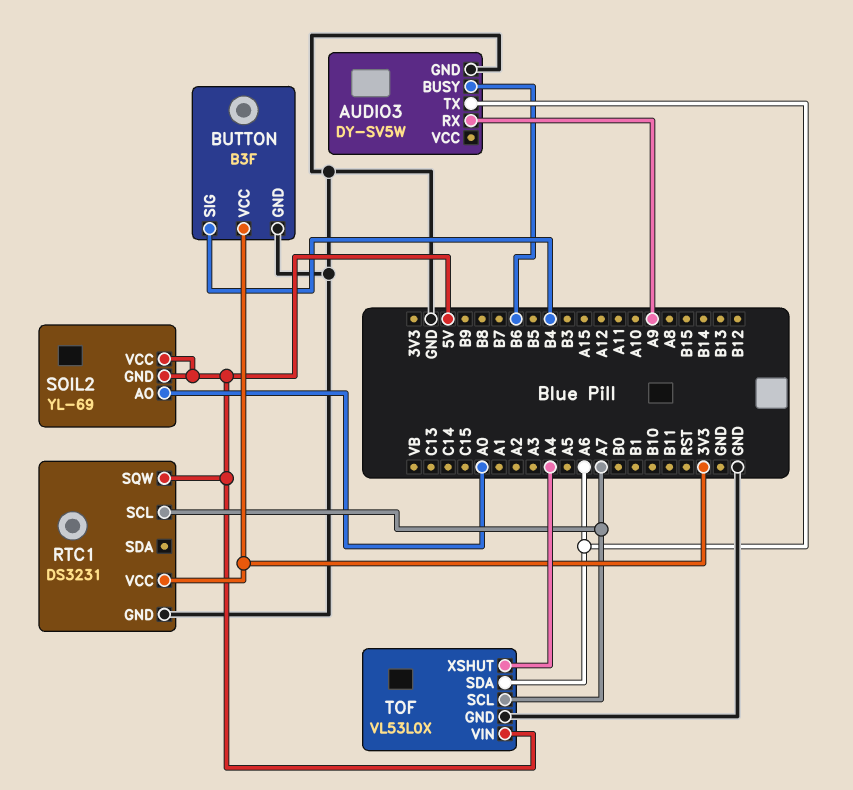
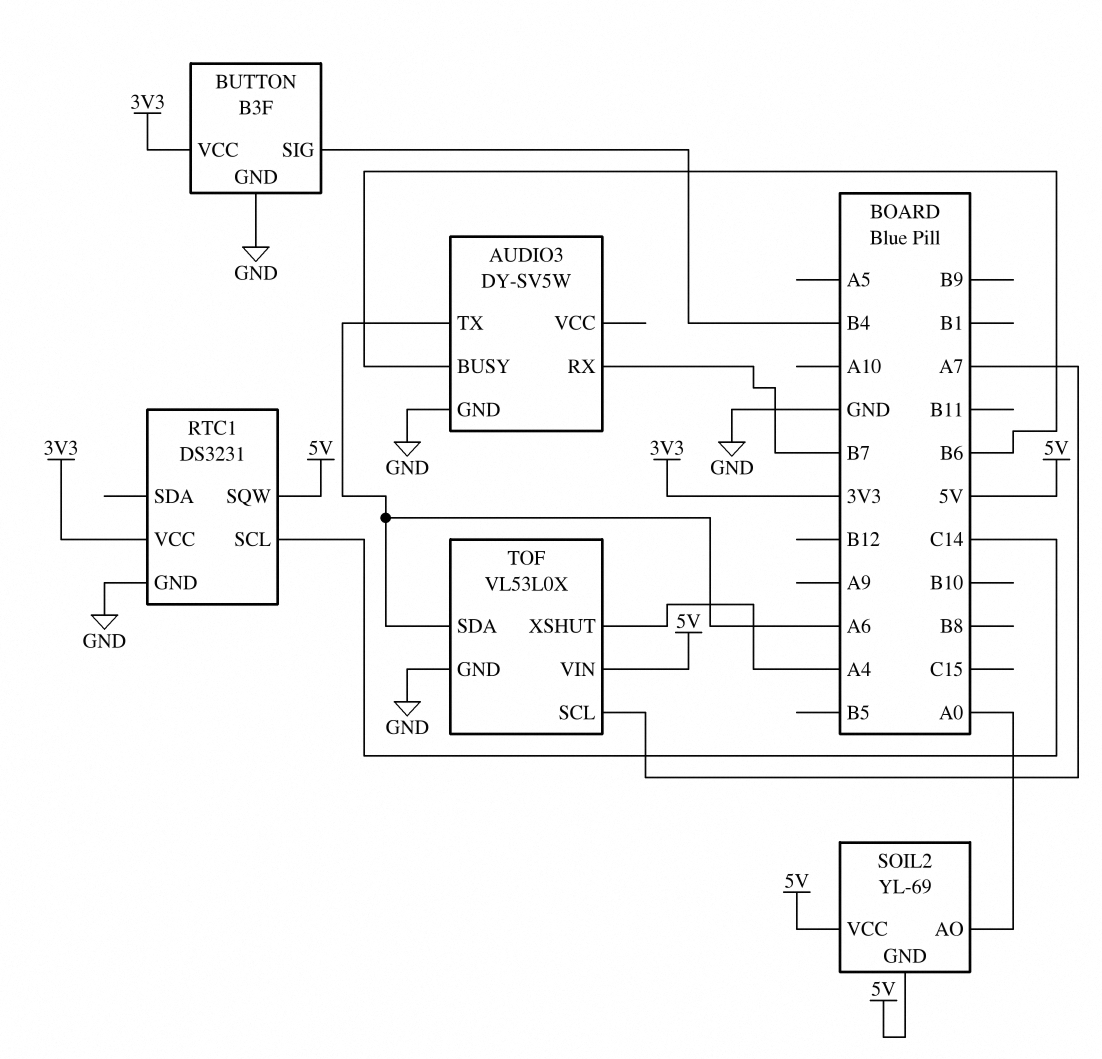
AUDIO3 pin RX: A9 -> B7
RTC1 pin SCL: A7 -> C14

